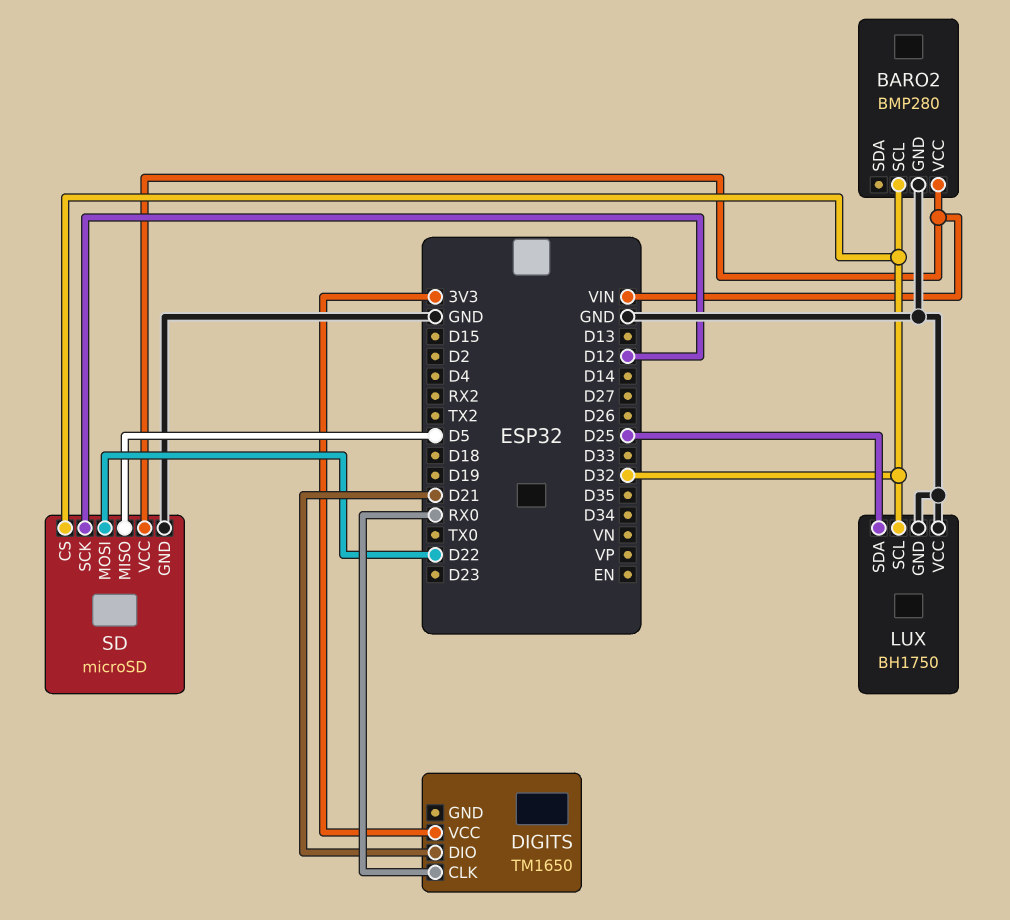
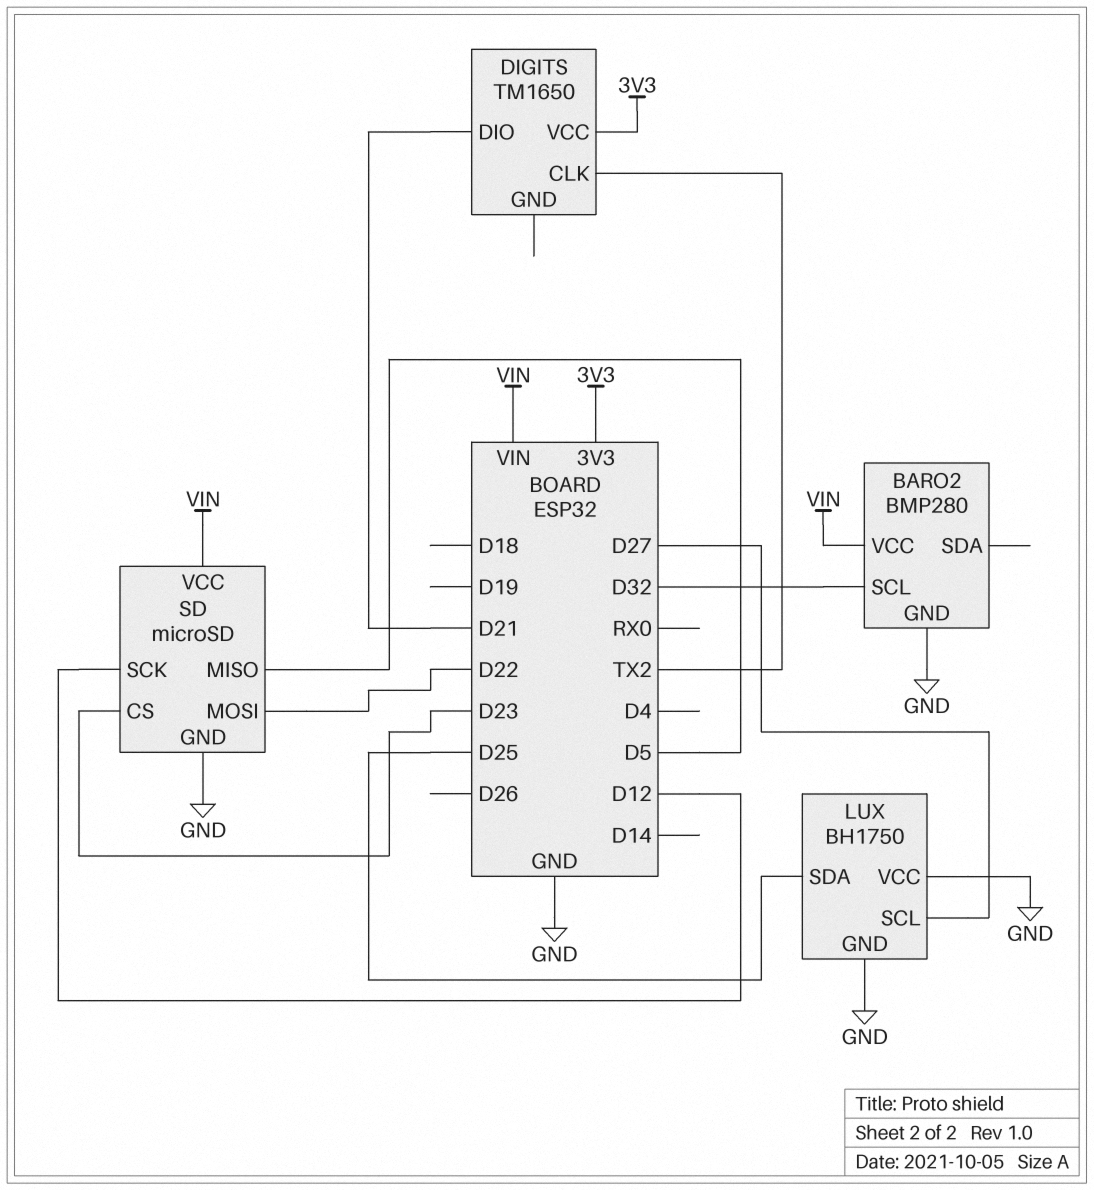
DIGITS pin CLK: RX0 -> TX2
LUX pin SCL: D32 -> D27
SD pin CS: D32 -> D23

